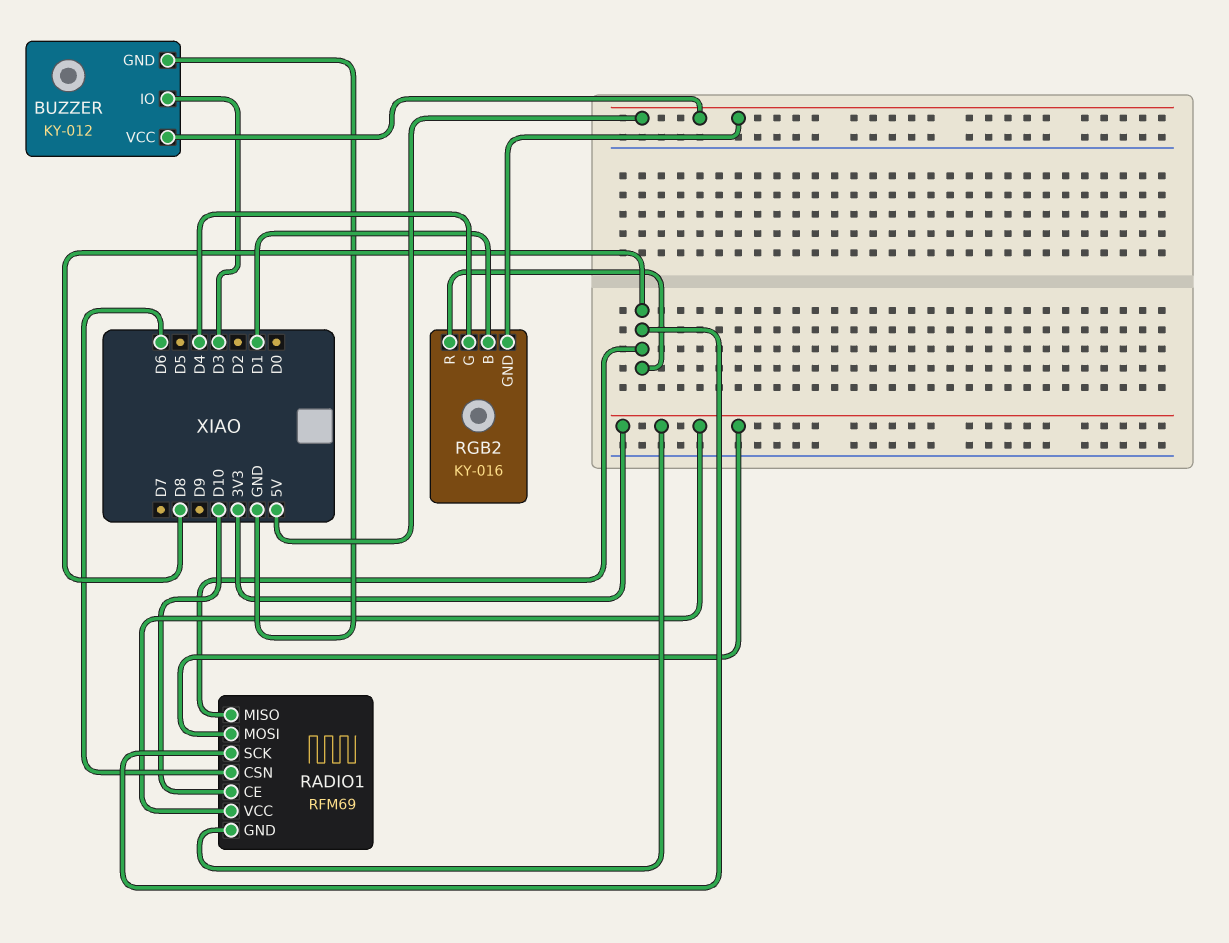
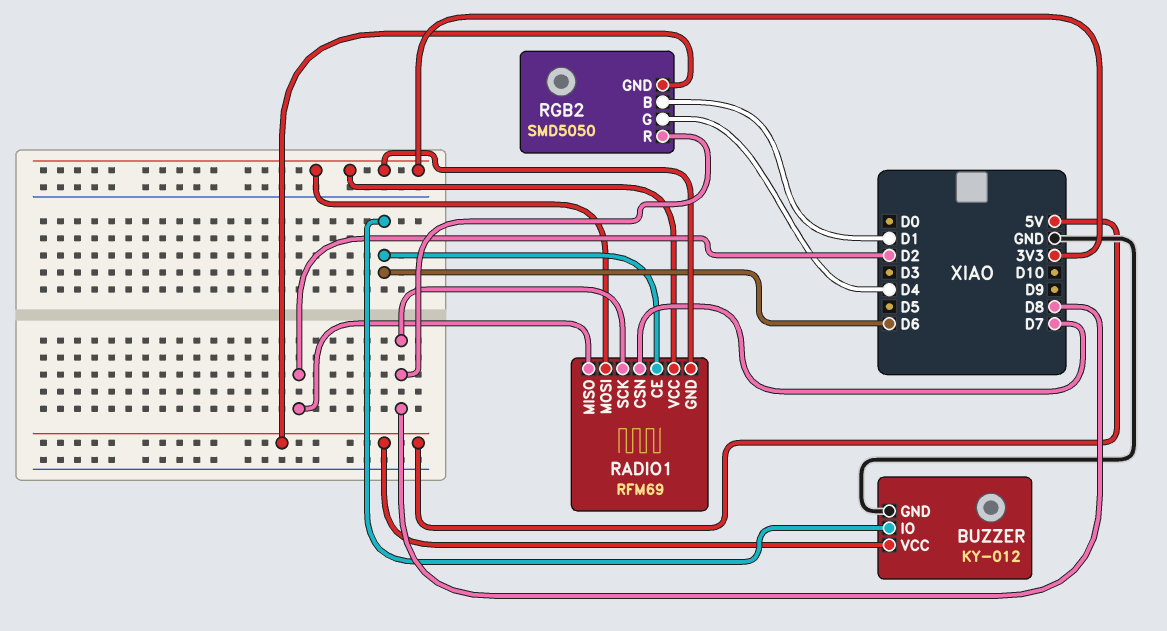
BUZZER pin IO: D3 -> D6
RADIO1 pin CE: D10 -> D6
RADIO1 pin CSN: D6 -> D7
RADIO1 pin MISO: D8 -> D2
RGB2: KY-016 -> SMD5050

